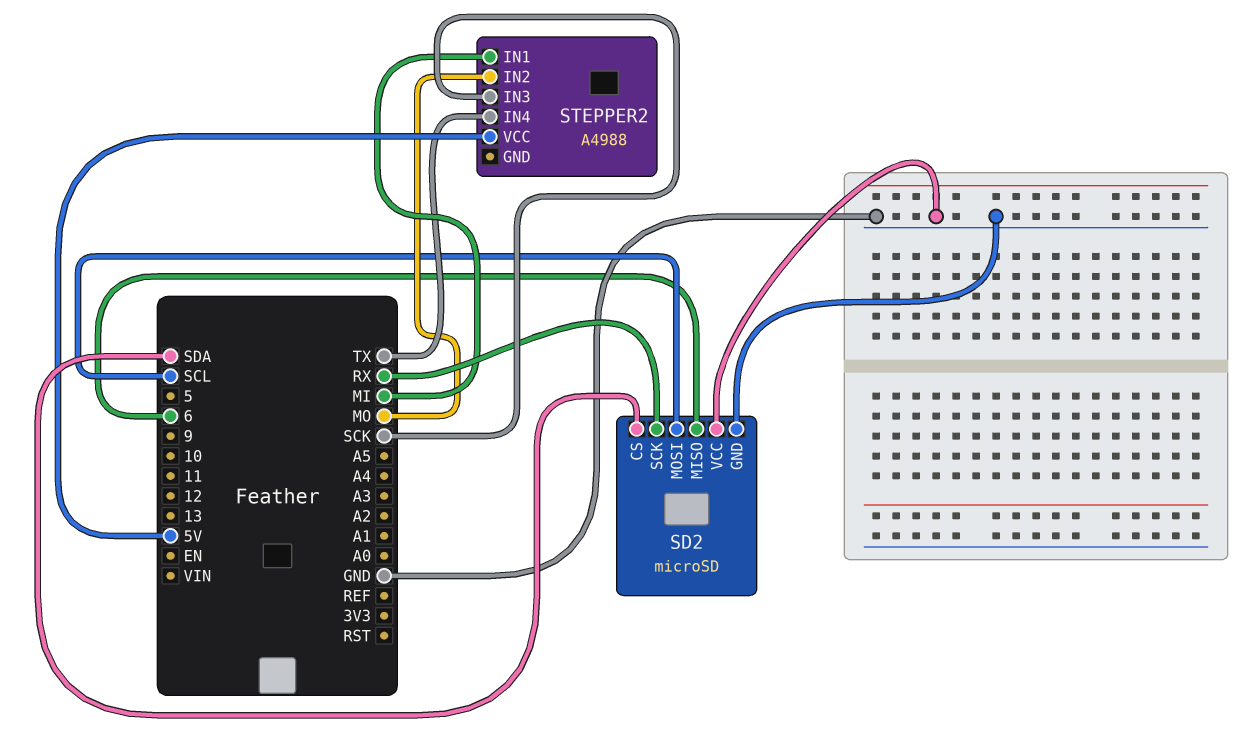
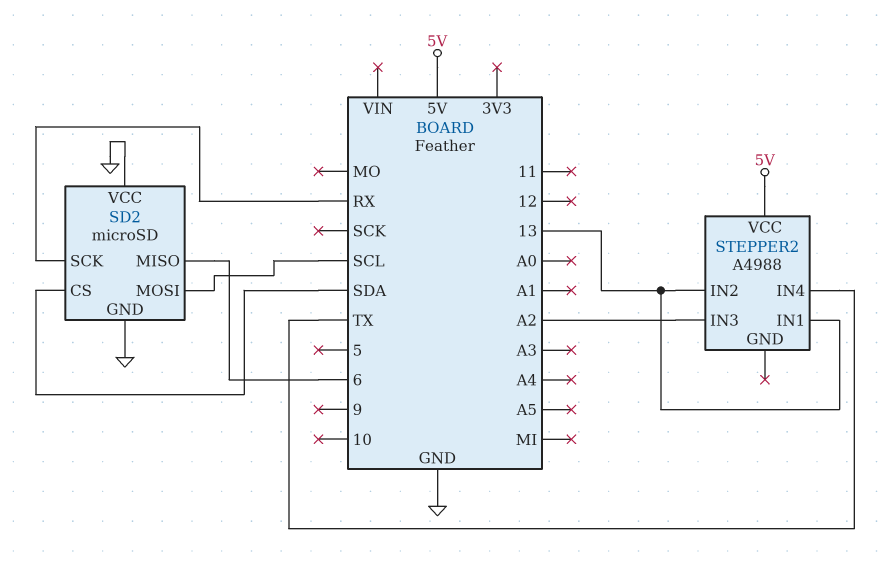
STEPPER2 pin IN1: MI -> 13
STEPPER2 pin IN2: MO -> 13
STEPPER2 pin IN3: SCK -> A2

